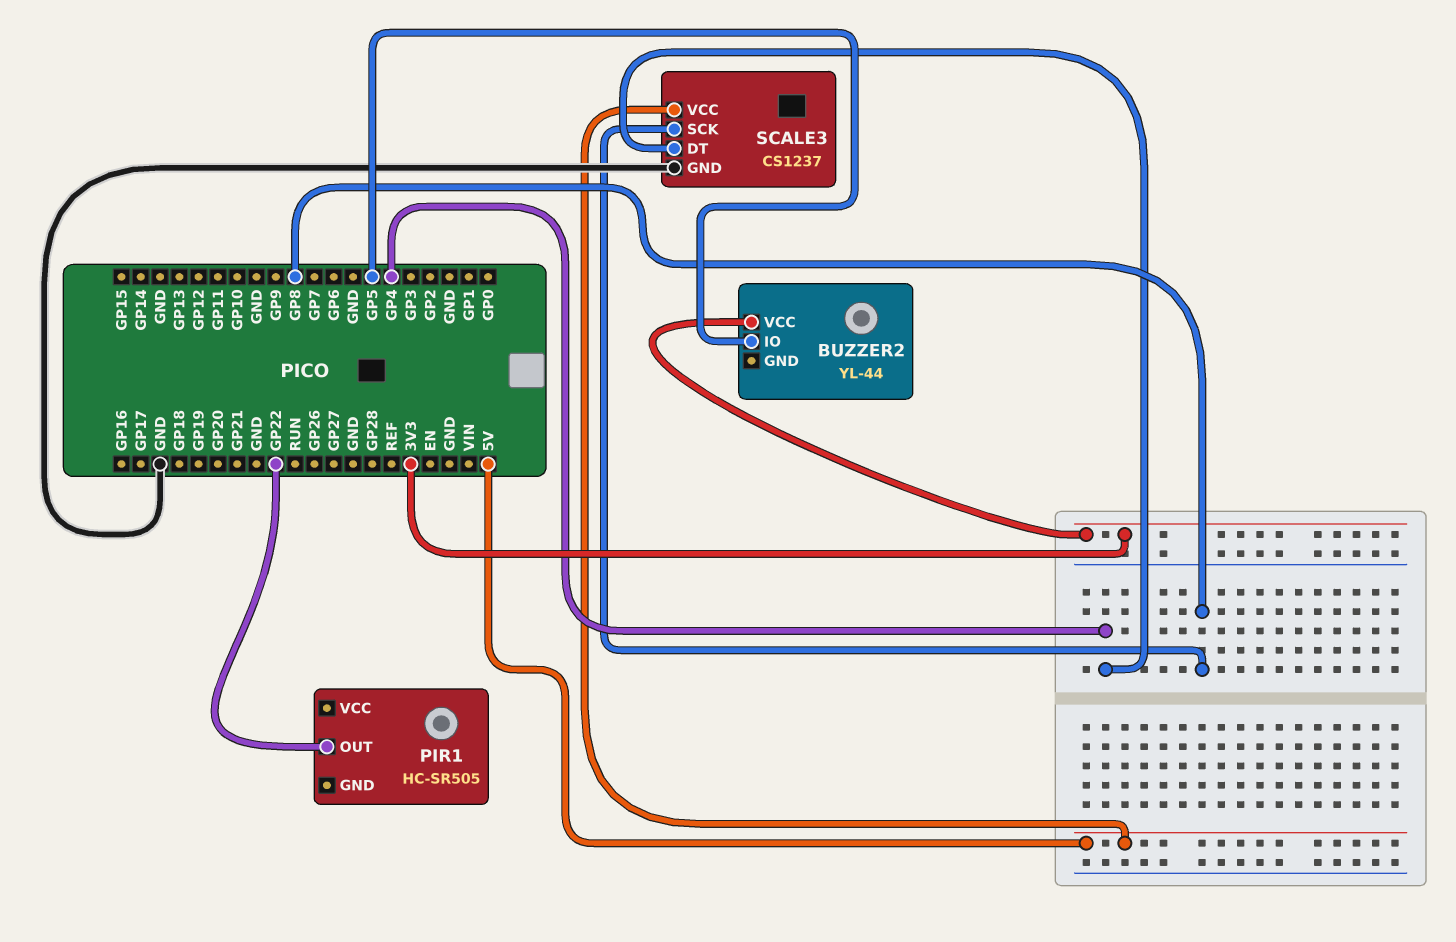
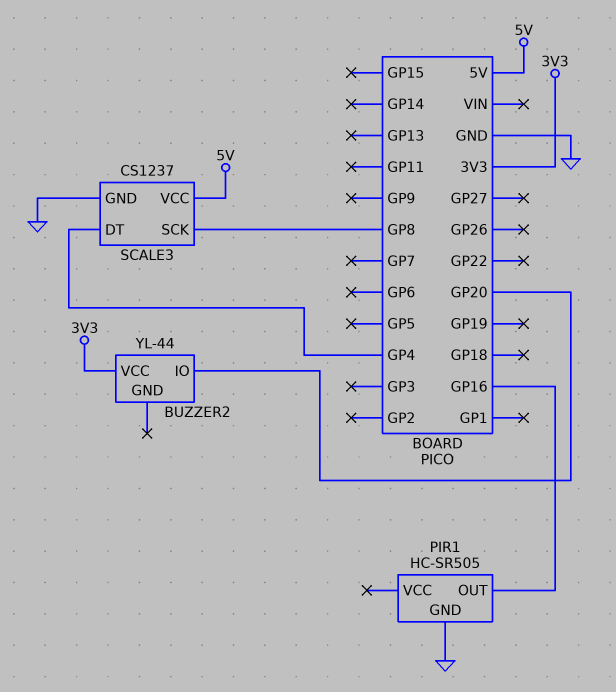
BUZZER2 pin IO: GP5 -> GP20
PIR1 pin GND: none -> GND
PIR1 pin OUT: GP22 -> GP16

